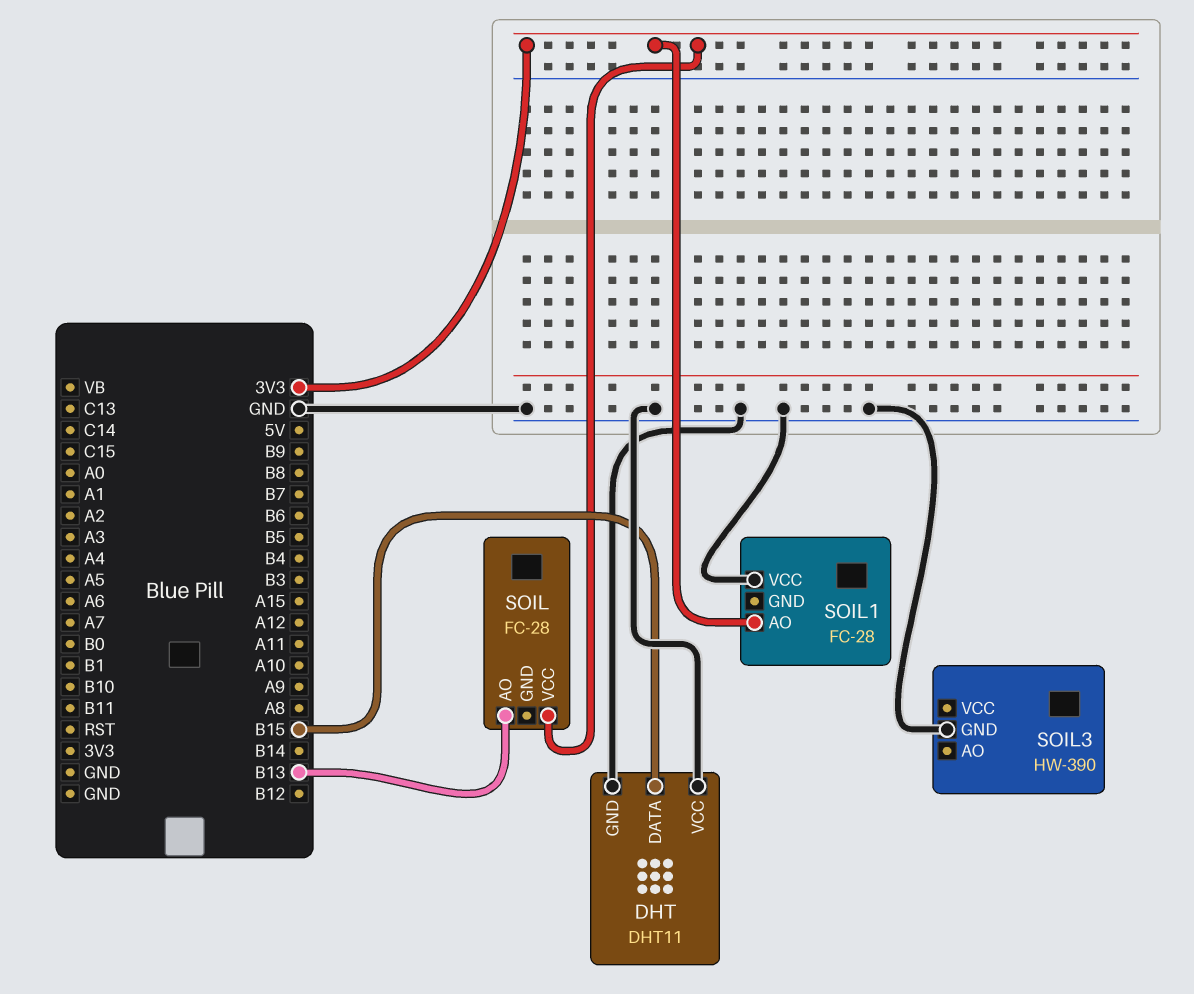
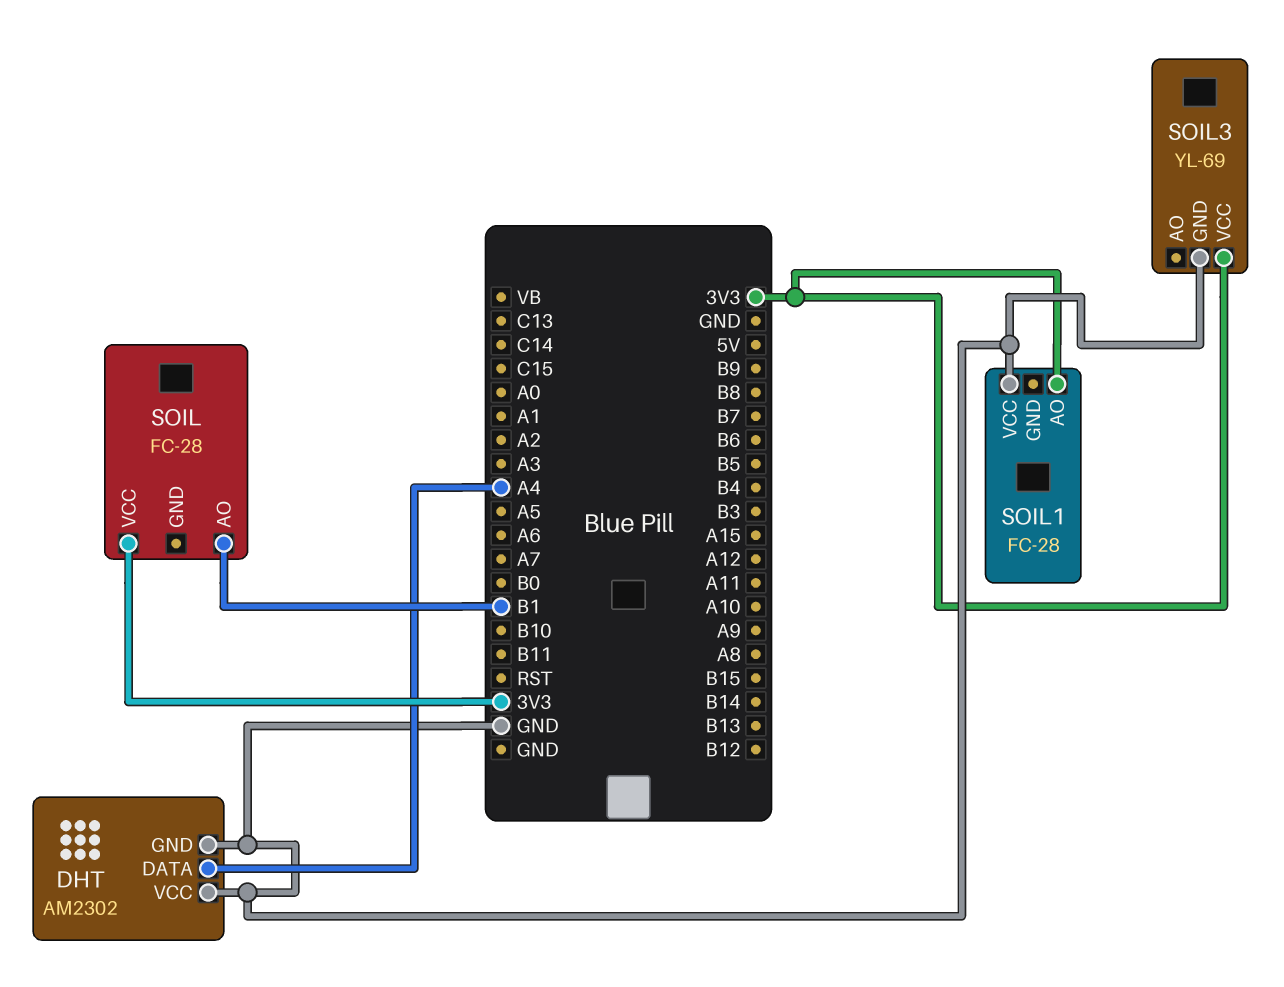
DHT: DHT11 -> AM2302
DHT pin DATA: B15 -> A4
SOIL pin AO: B13 -> B1
SOIL3: HW-390 -> YL-69
SOIL3 pin VCC: none -> 3V3

